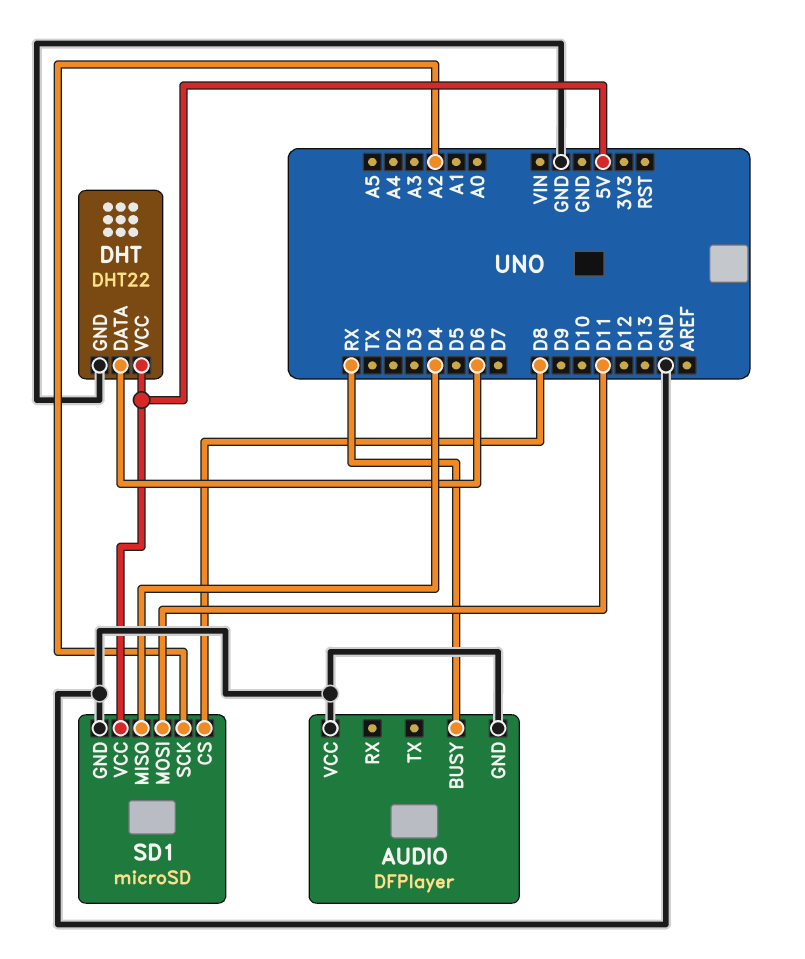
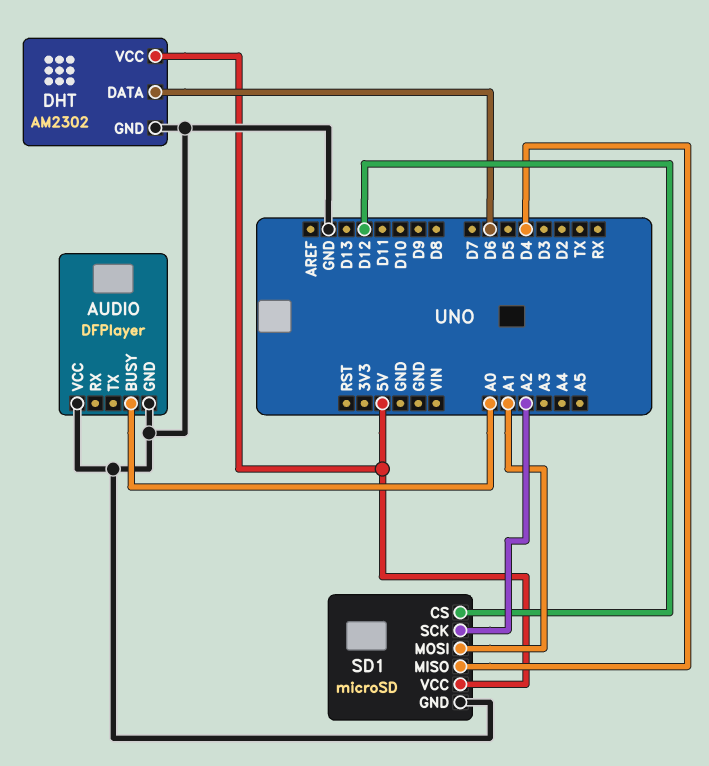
AUDIO pin BUSY: RX -> A0
DHT: DHT22 -> AM2302
SD1 pin CS: D8 -> D12
SD1 pin MOSI: D11 -> A1

